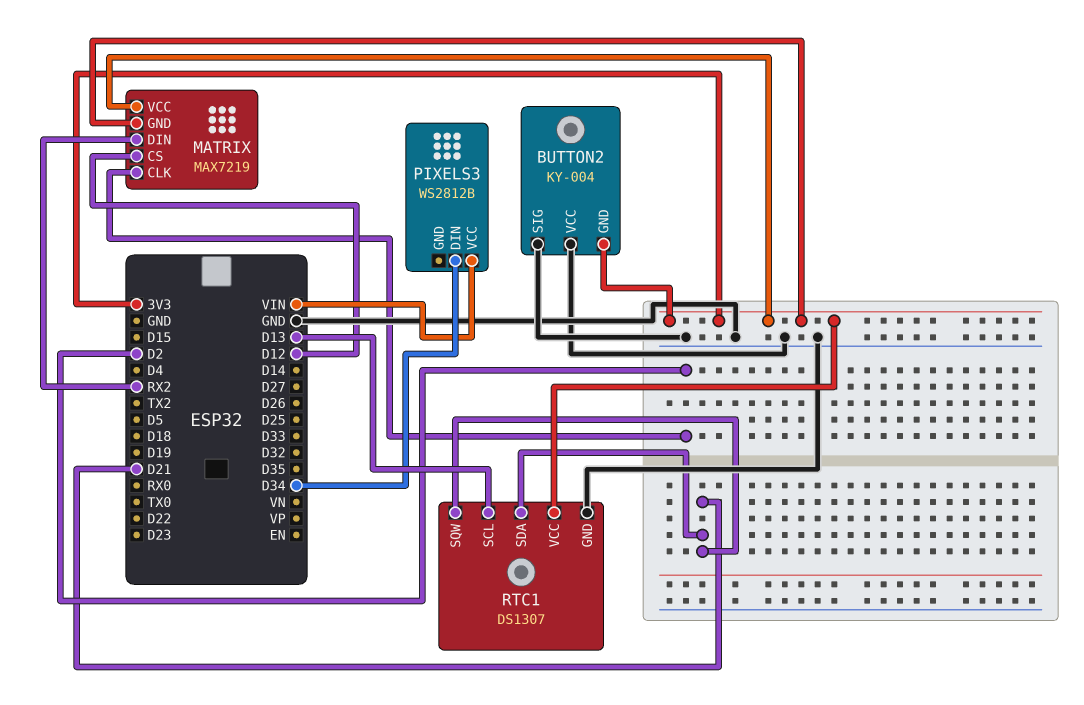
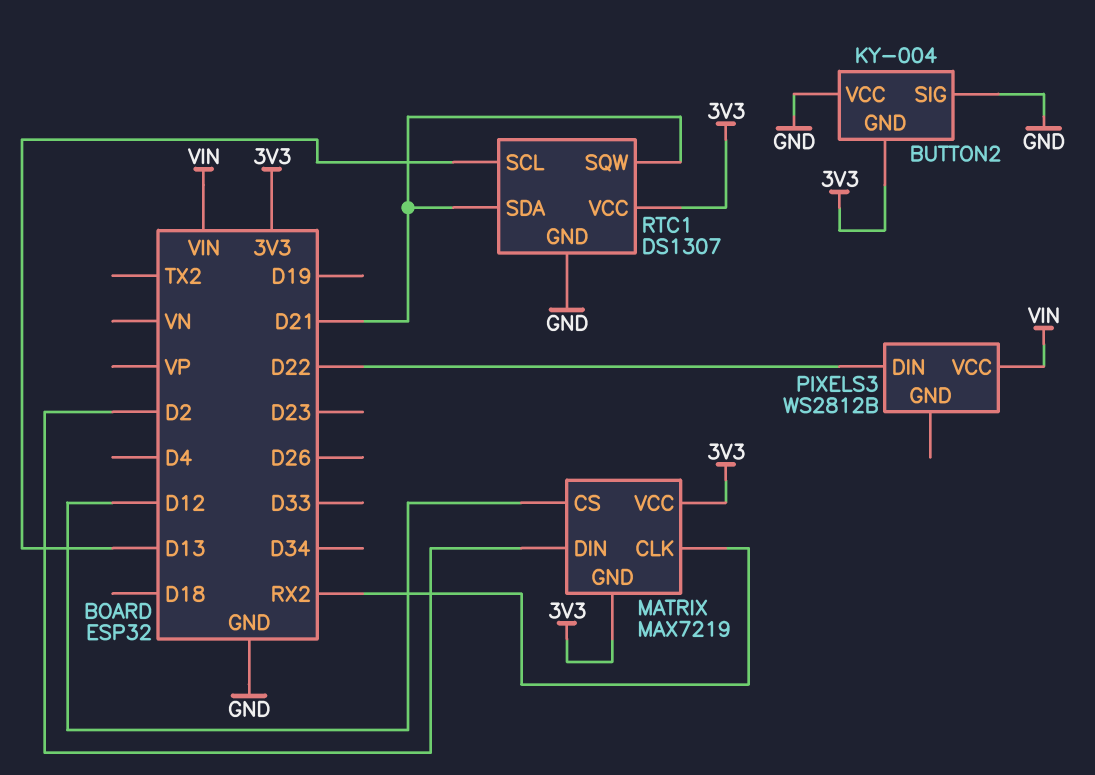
MATRIX pin CLK: D2 -> RX2
MATRIX pin DIN: RX2 -> D2
PIXELS3 pin DIN: D34 -> D22

